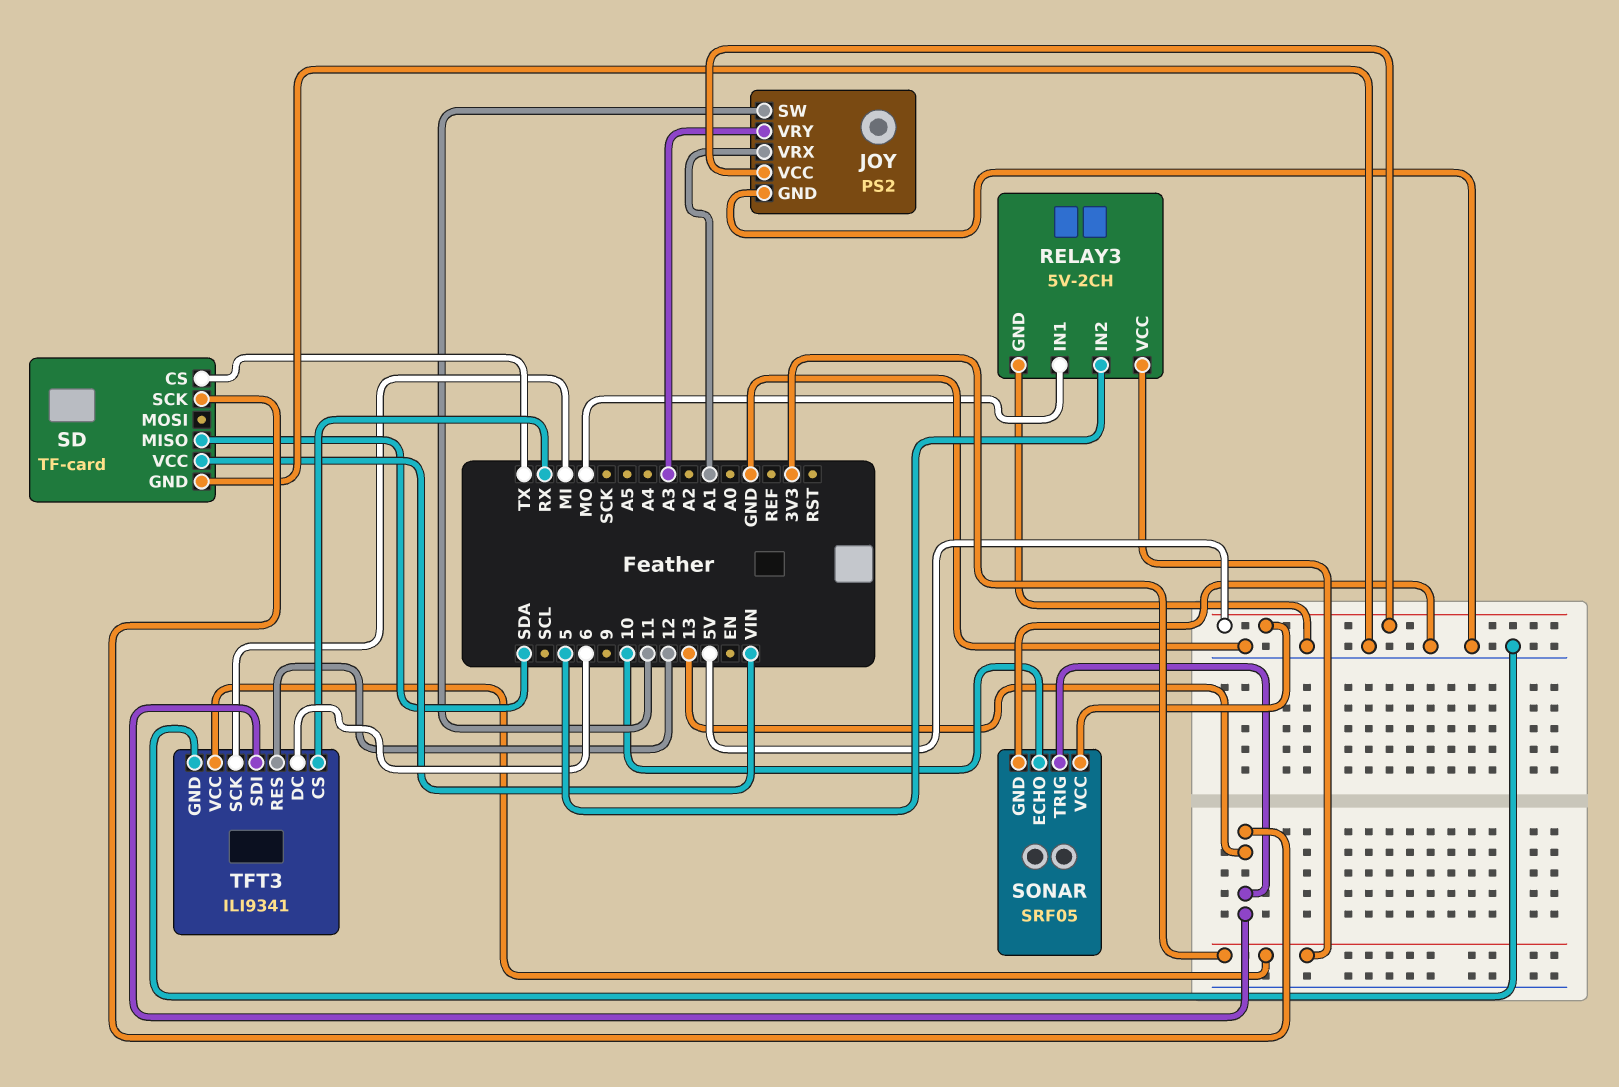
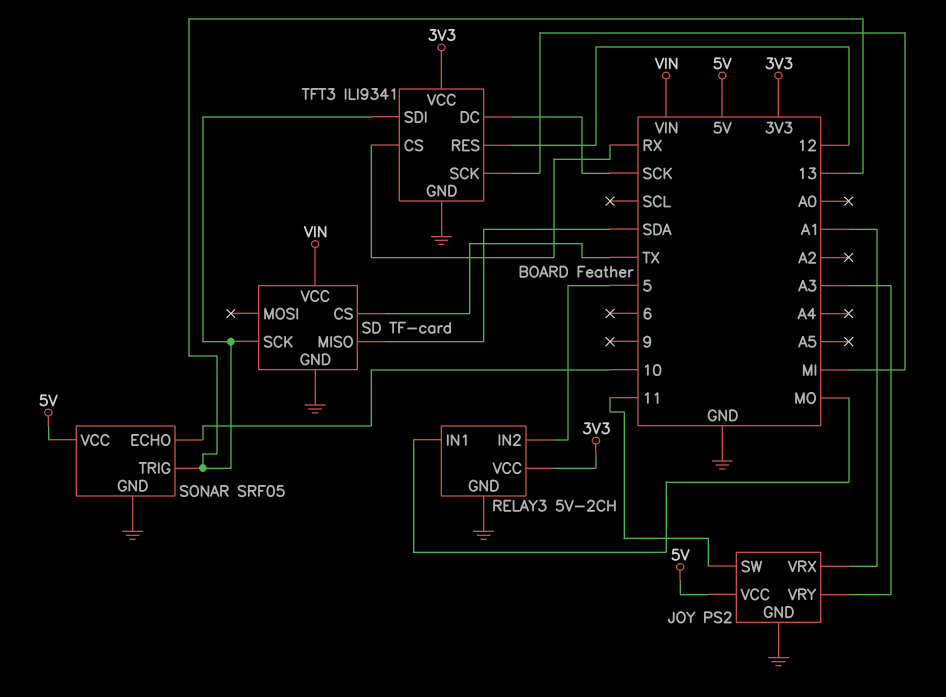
TFT3 pin DC: 6 -> SCK

